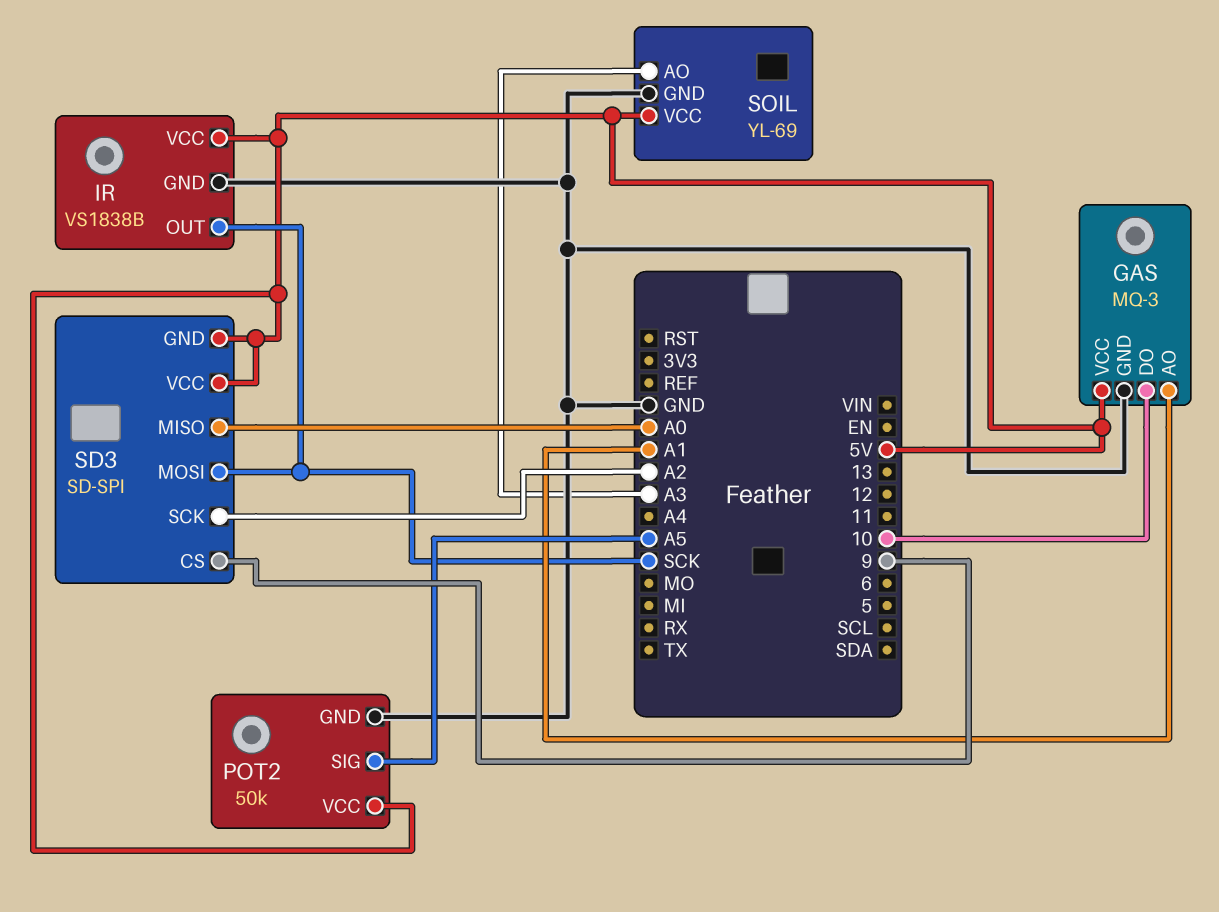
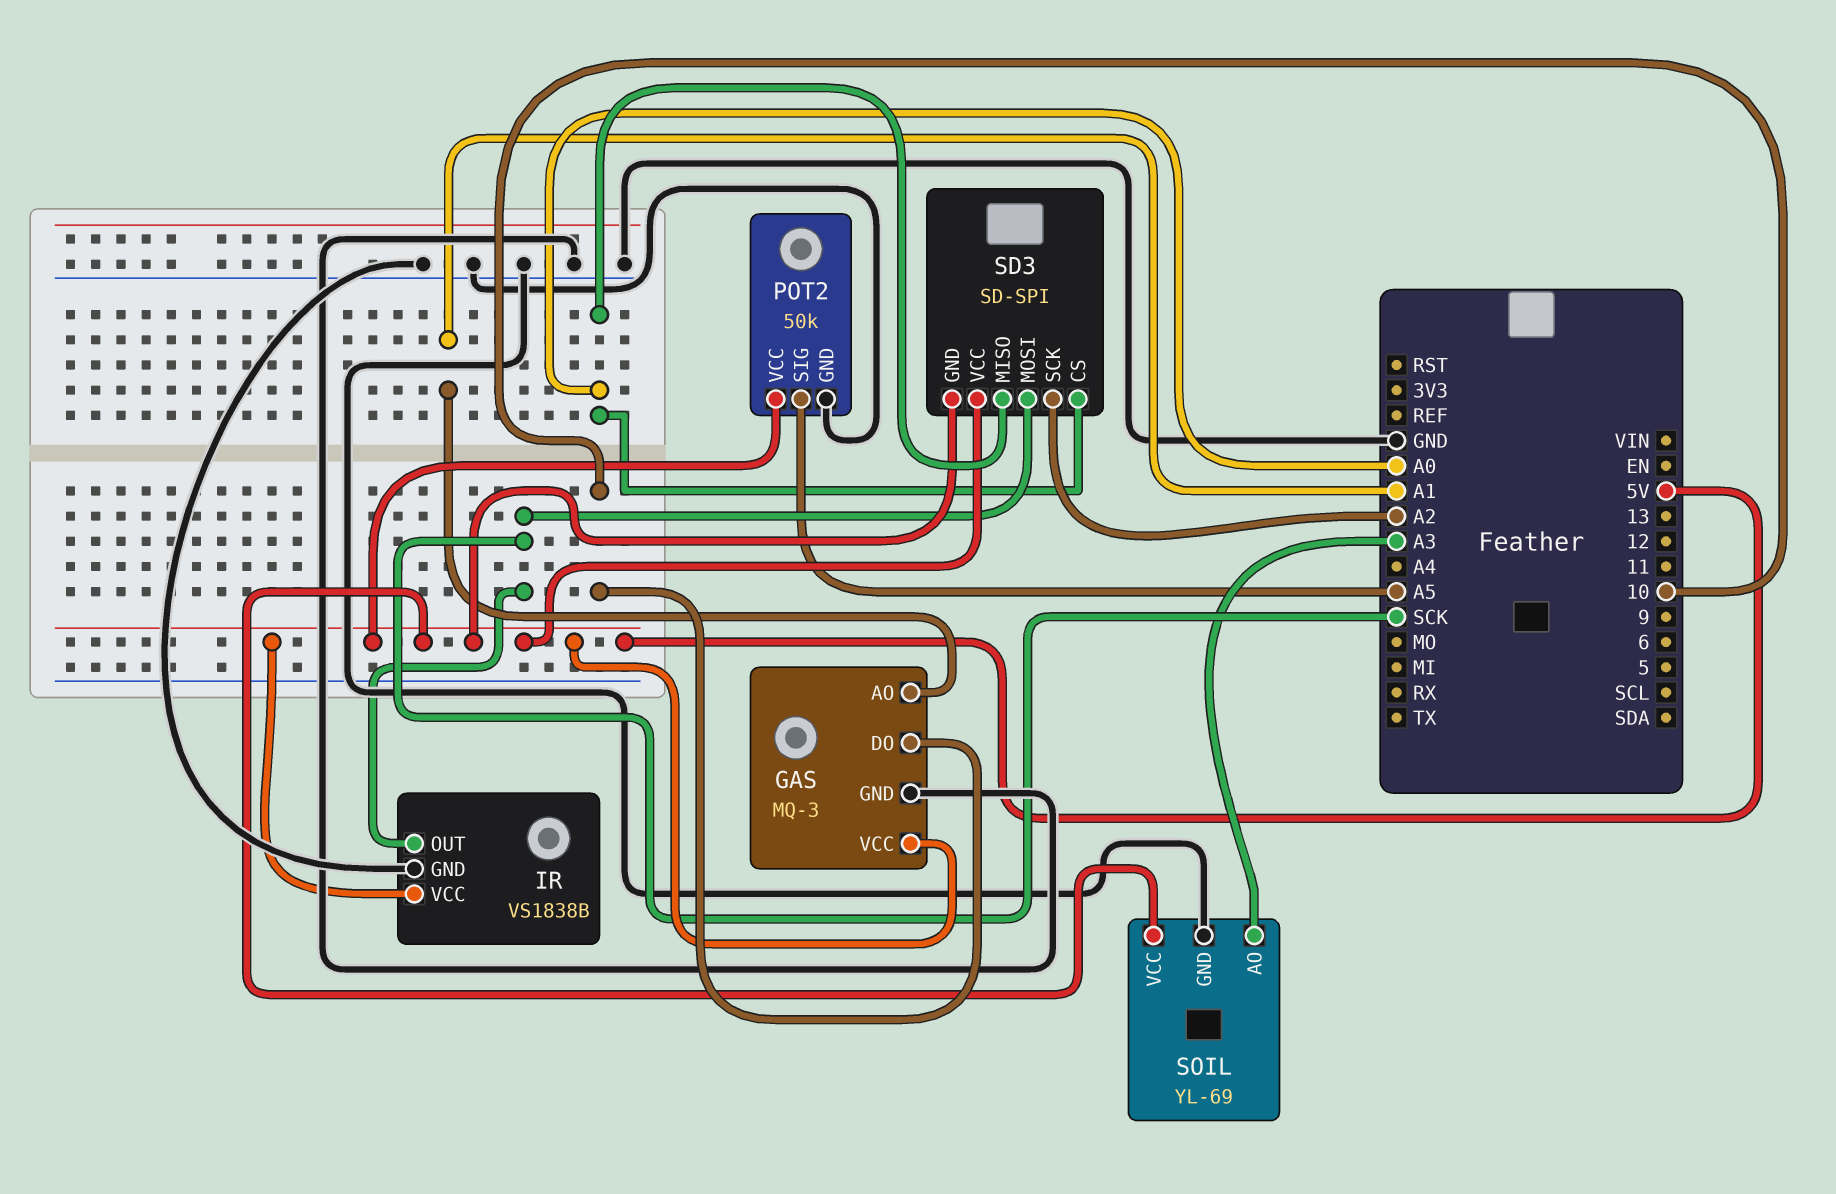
SD3 pin CS: 9 -> A0

